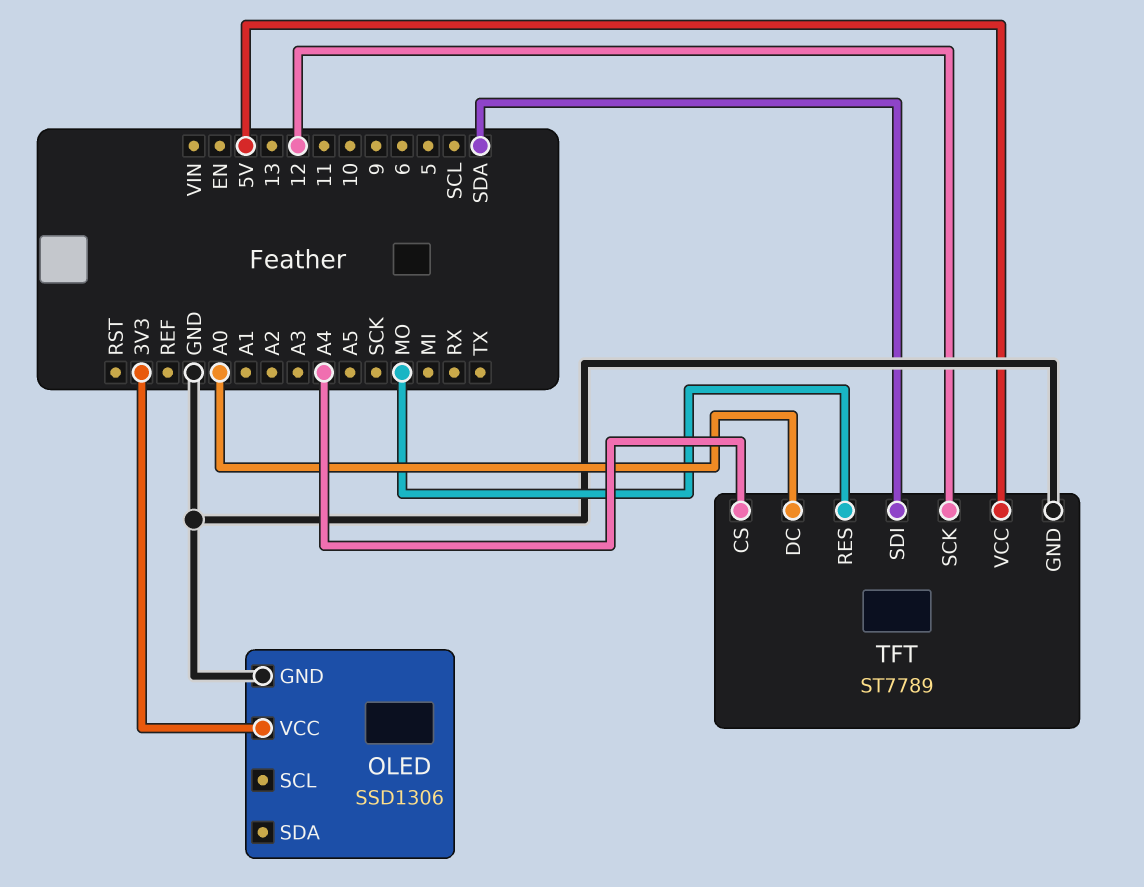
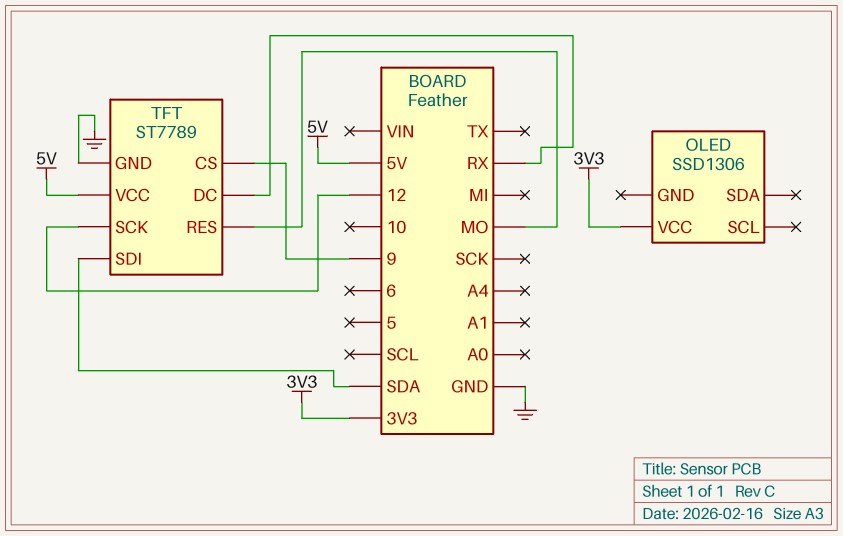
OLED pin GND: GND -> none
TFT pin CS: A4 -> 9
TFT pin DC: A0 -> RX

